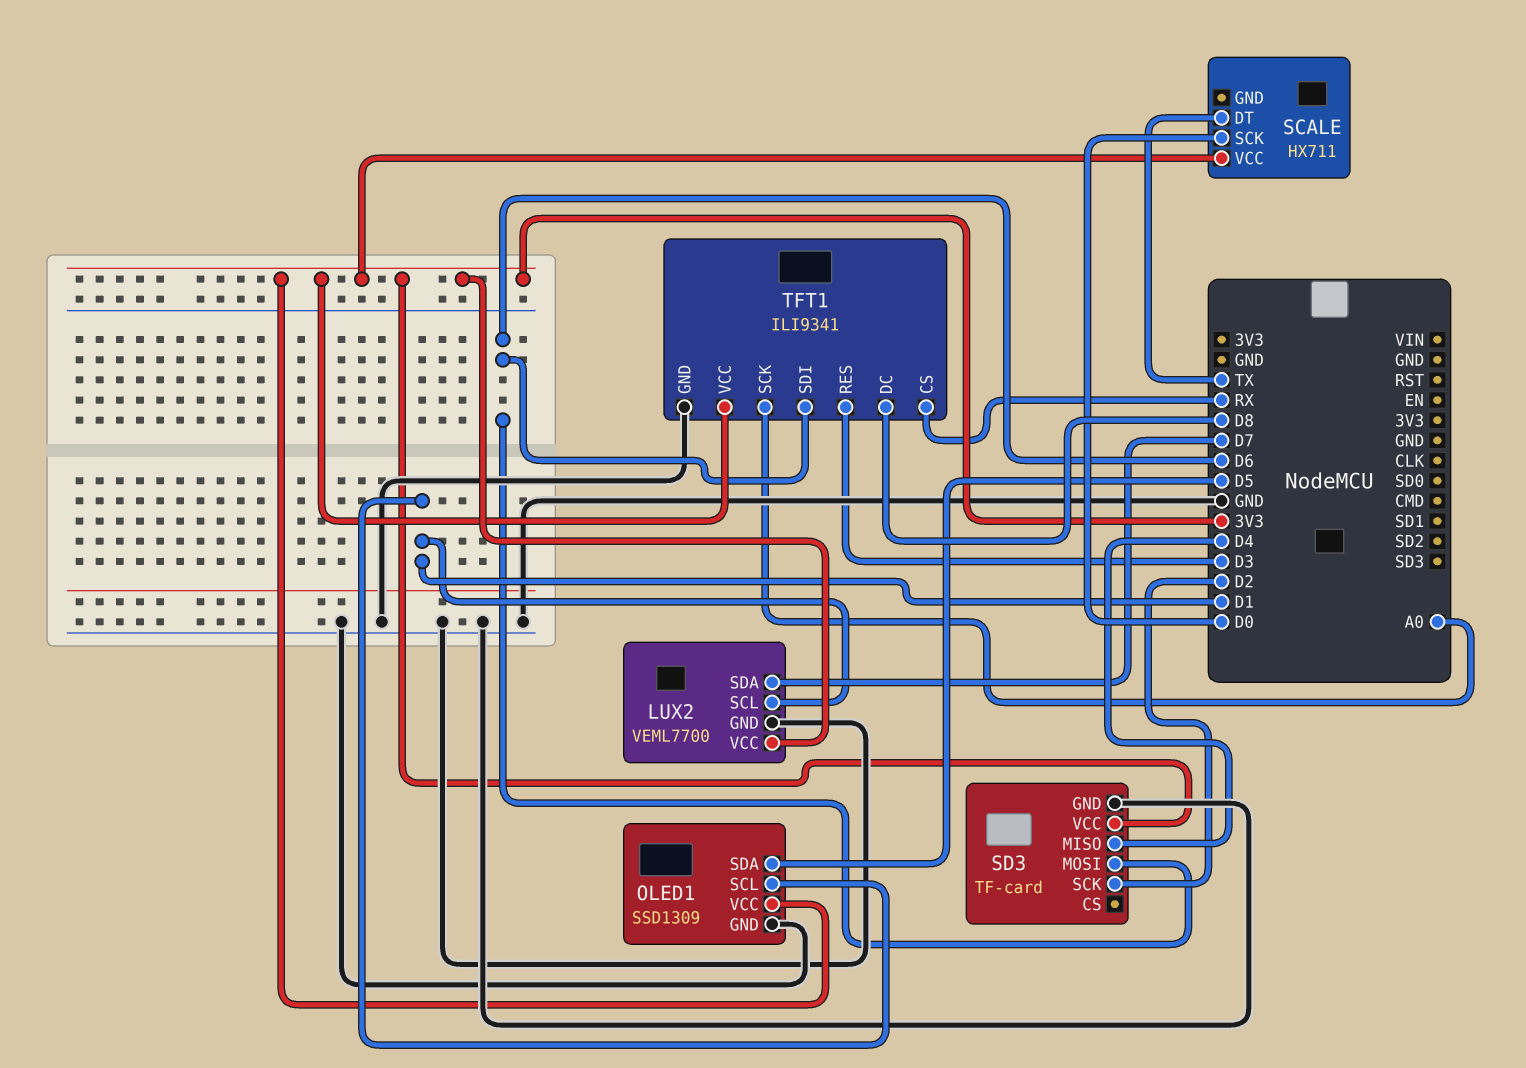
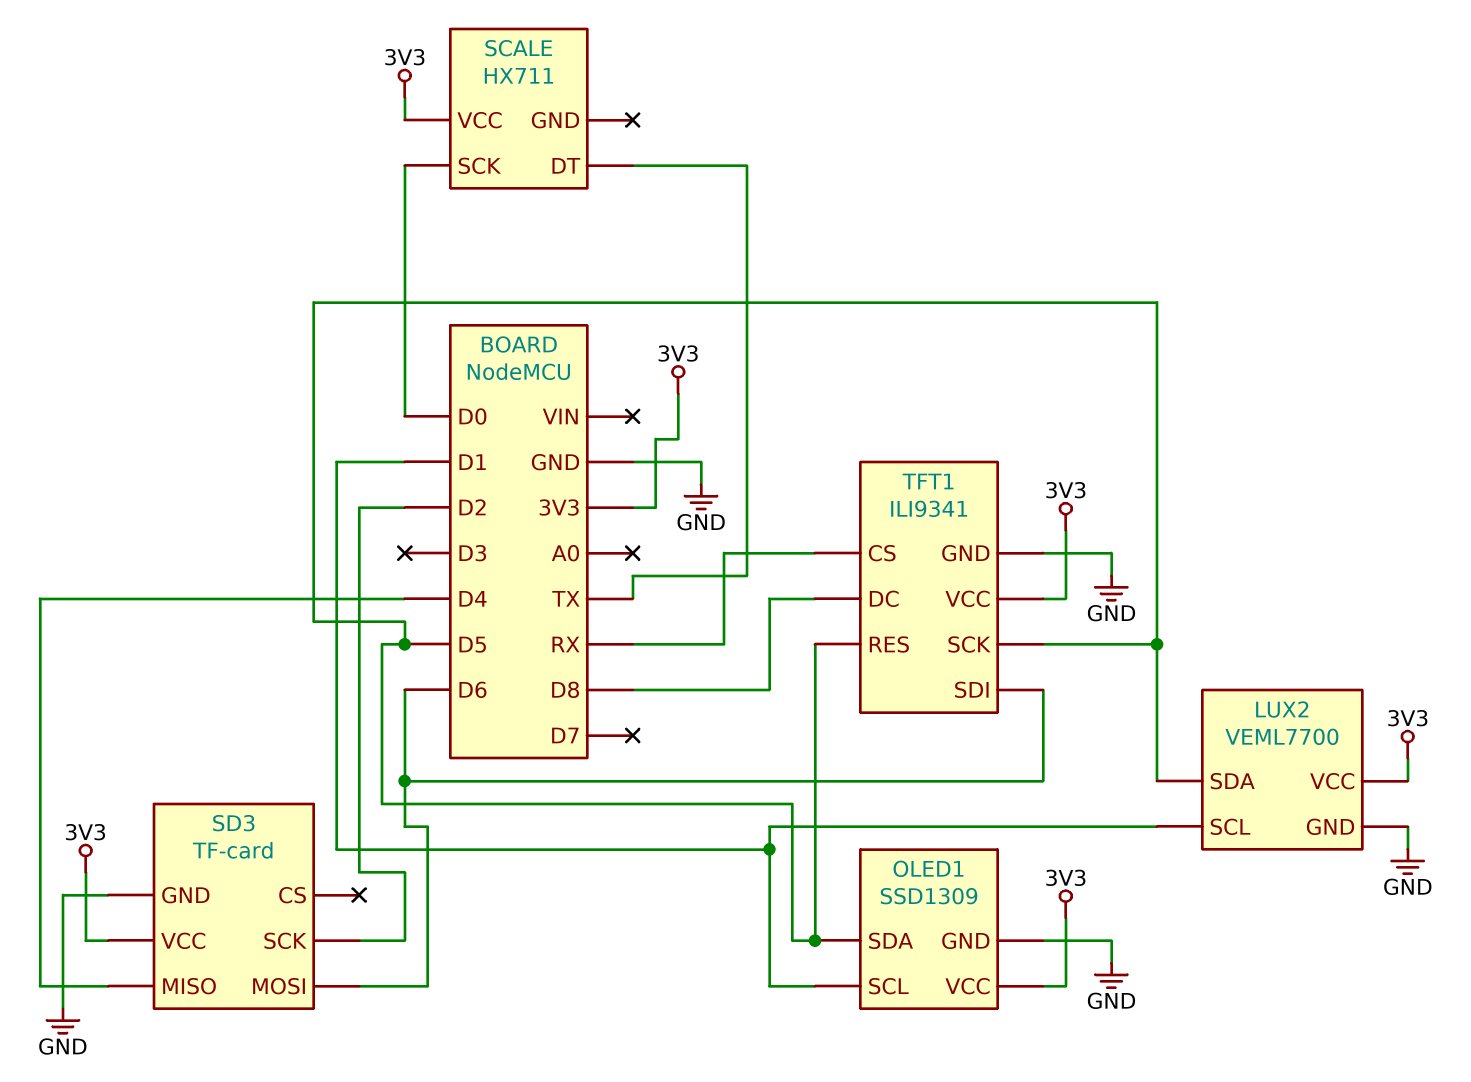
LUX2 pin SDA: D7 -> D5
TFT1 pin RES: D3 -> D5
TFT1 pin SCK: A0 -> D5

